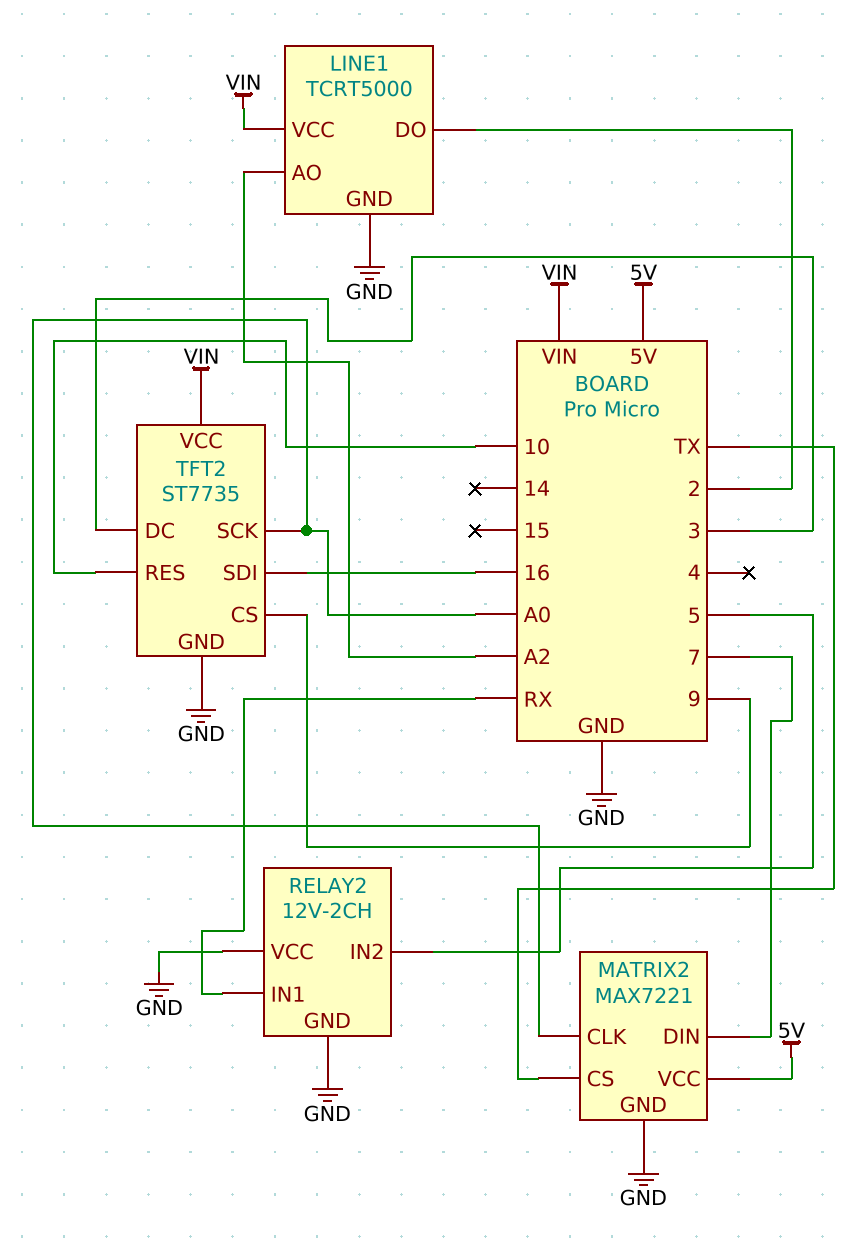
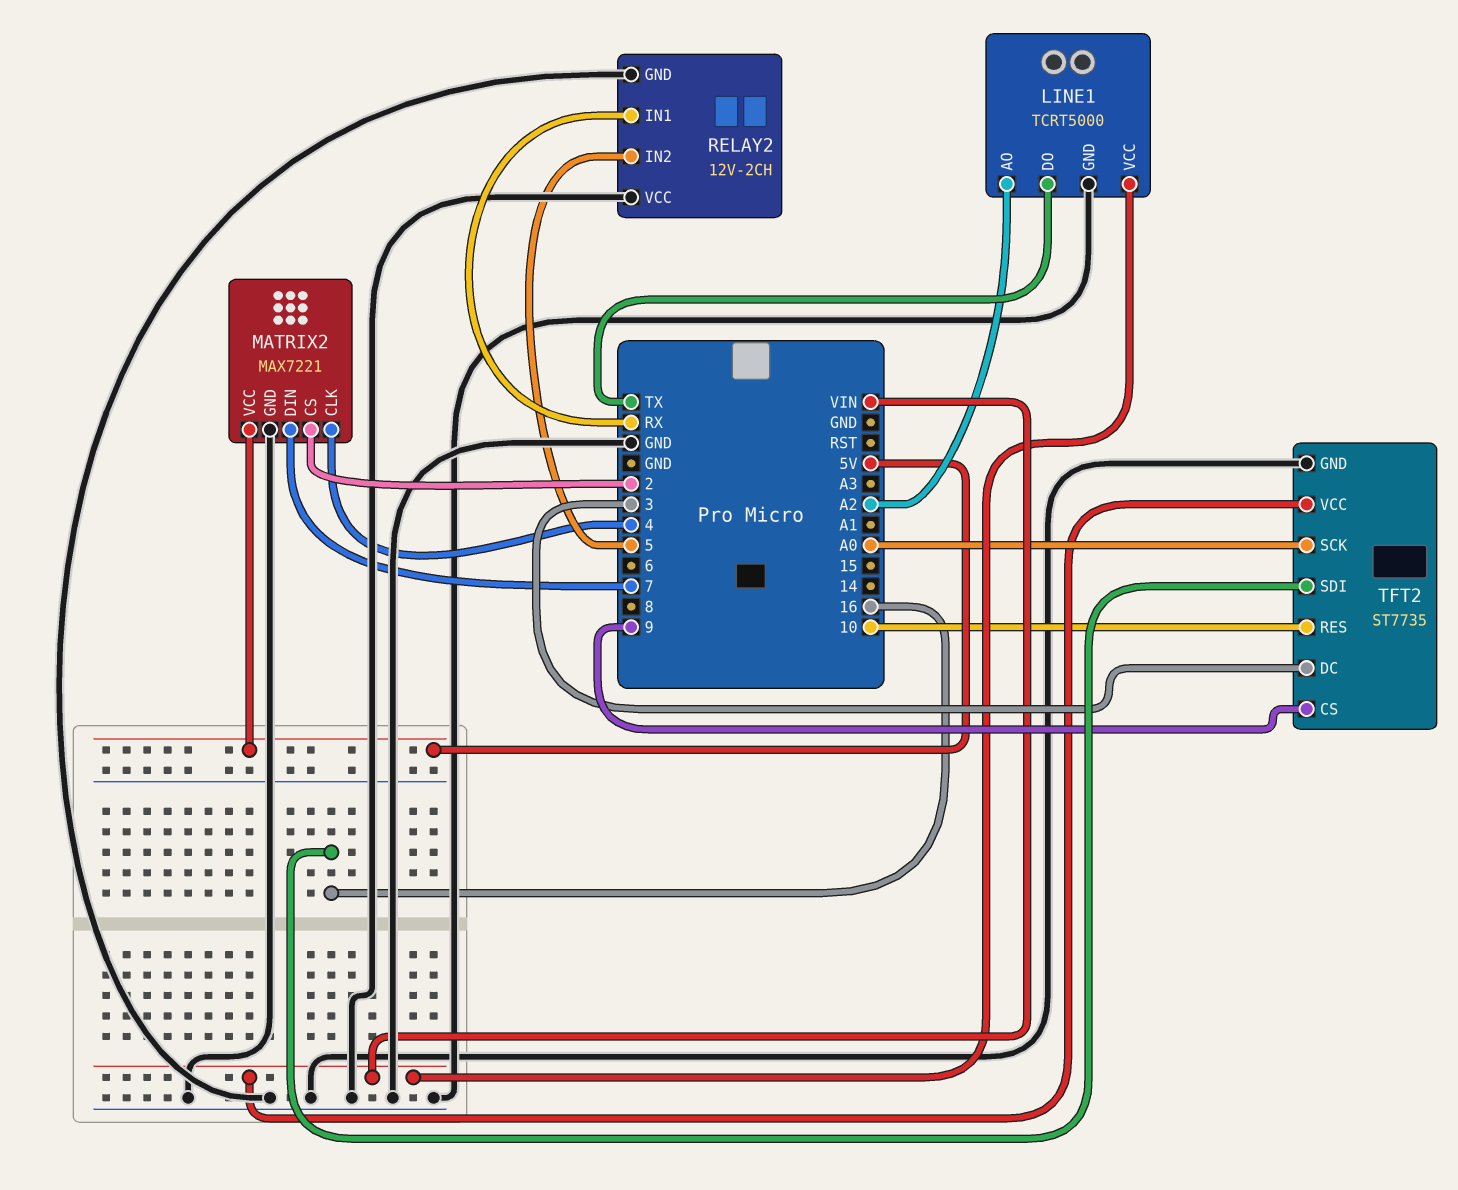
LINE1 pin DO: 2 -> TX
MATRIX2 pin CLK: A0 -> 4
MATRIX2 pin CS: TX -> 2

